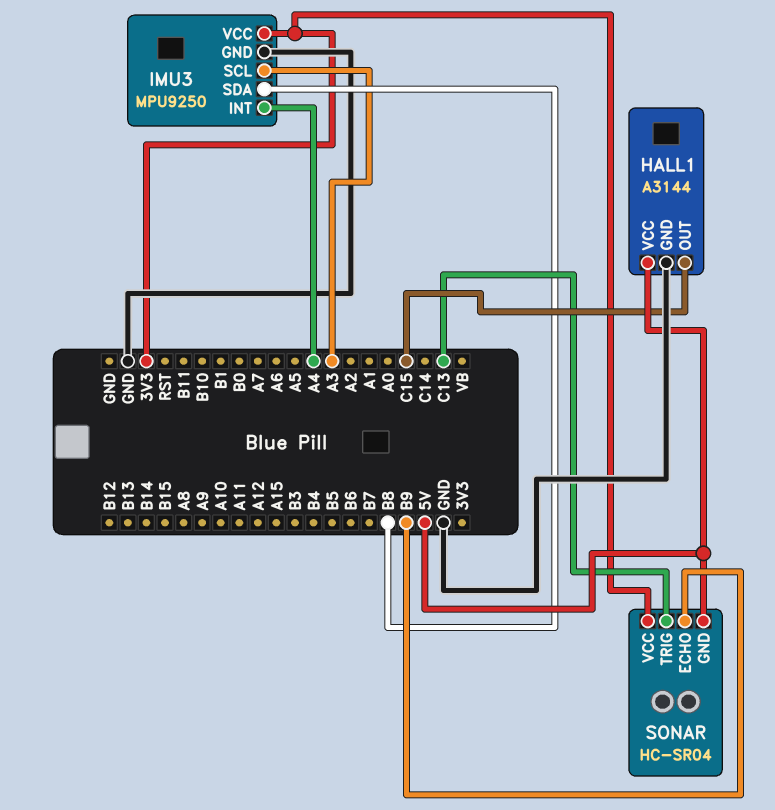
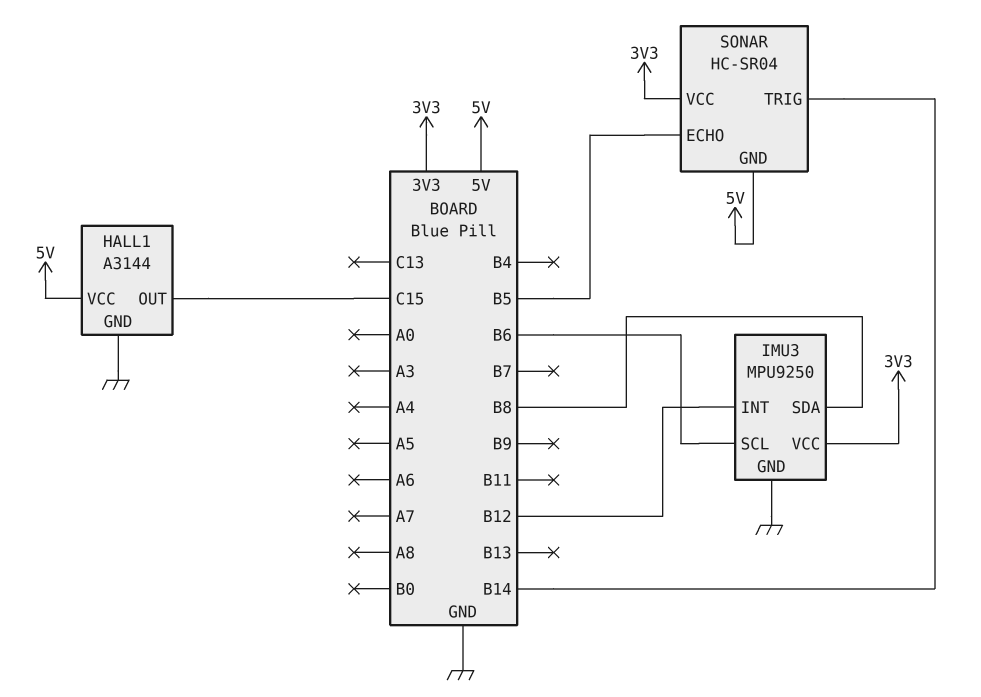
IMU3 pin INT: A4 -> B12
IMU3 pin SCL: A3 -> B6
SONAR pin ECHO: B9 -> B5
SONAR pin TRIG: C13 -> B14

